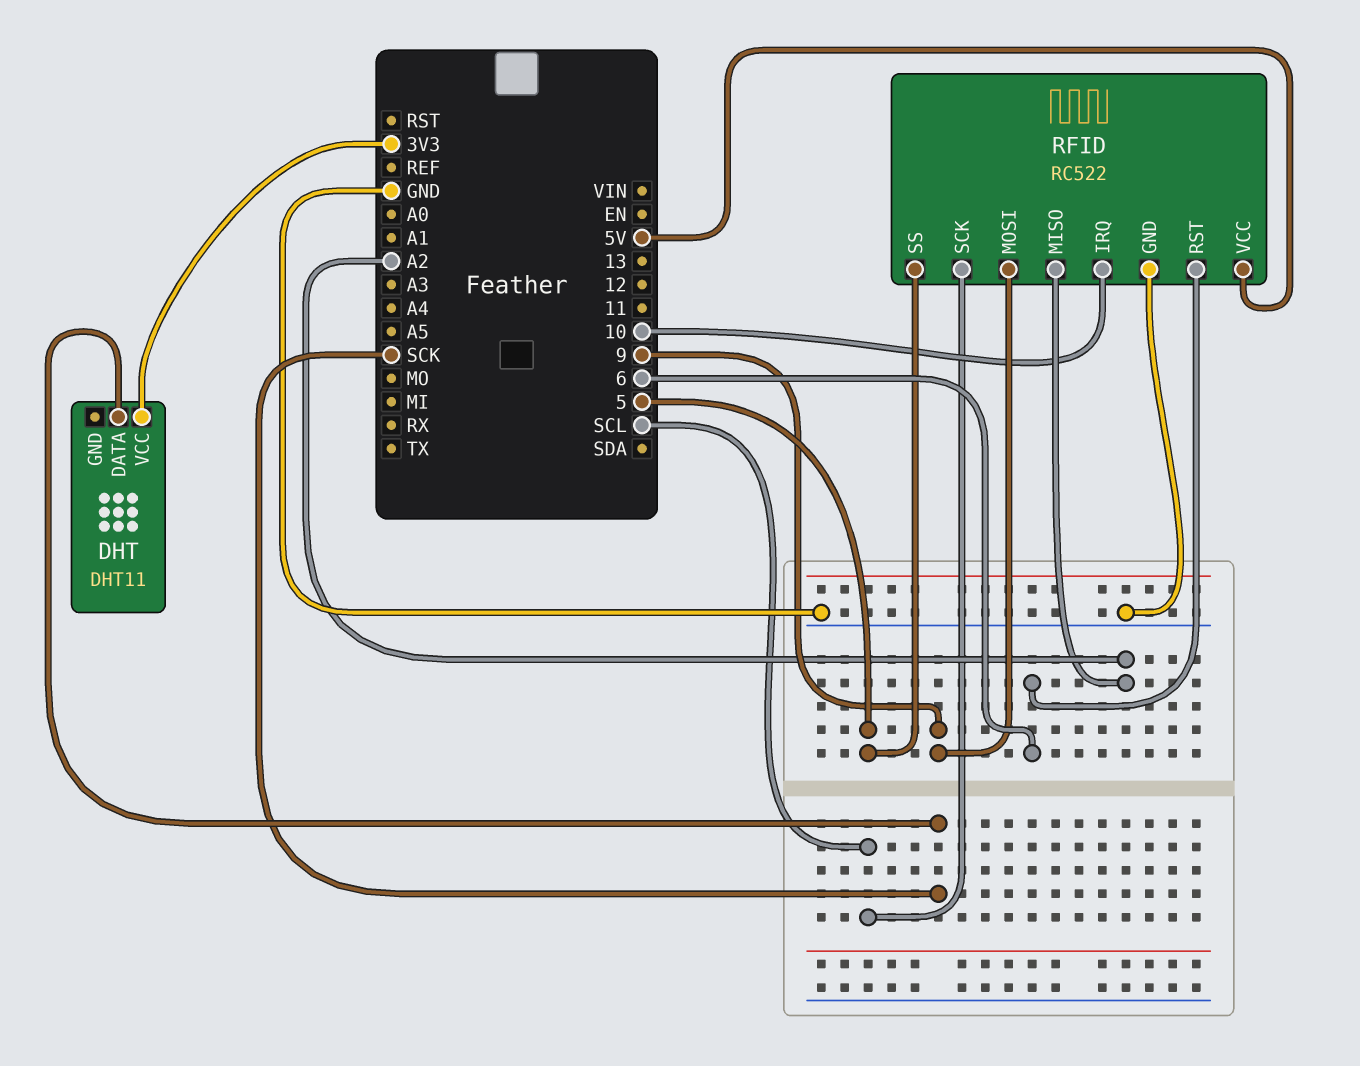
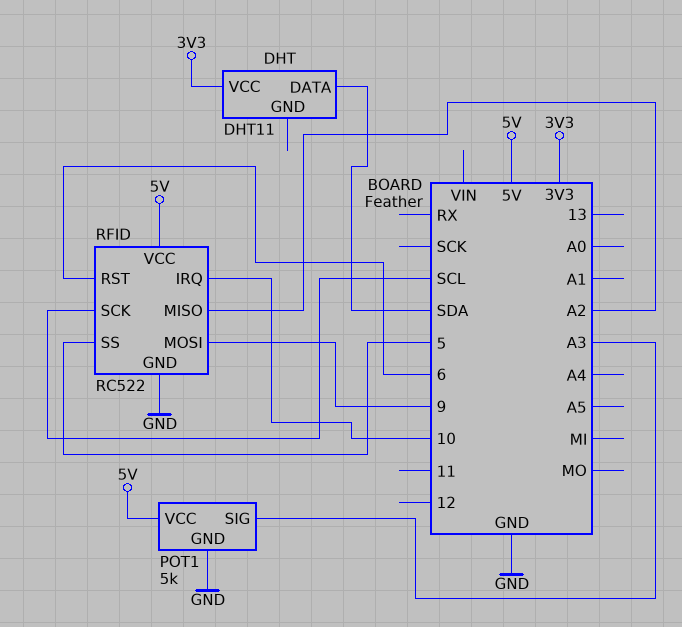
DHT pin DATA: SCK -> SDA
POT1: none -> 5k
POT1 pin GND: none -> GND
POT1 pin SIG: none -> A3
POT1 pin VCC: none -> 5V

